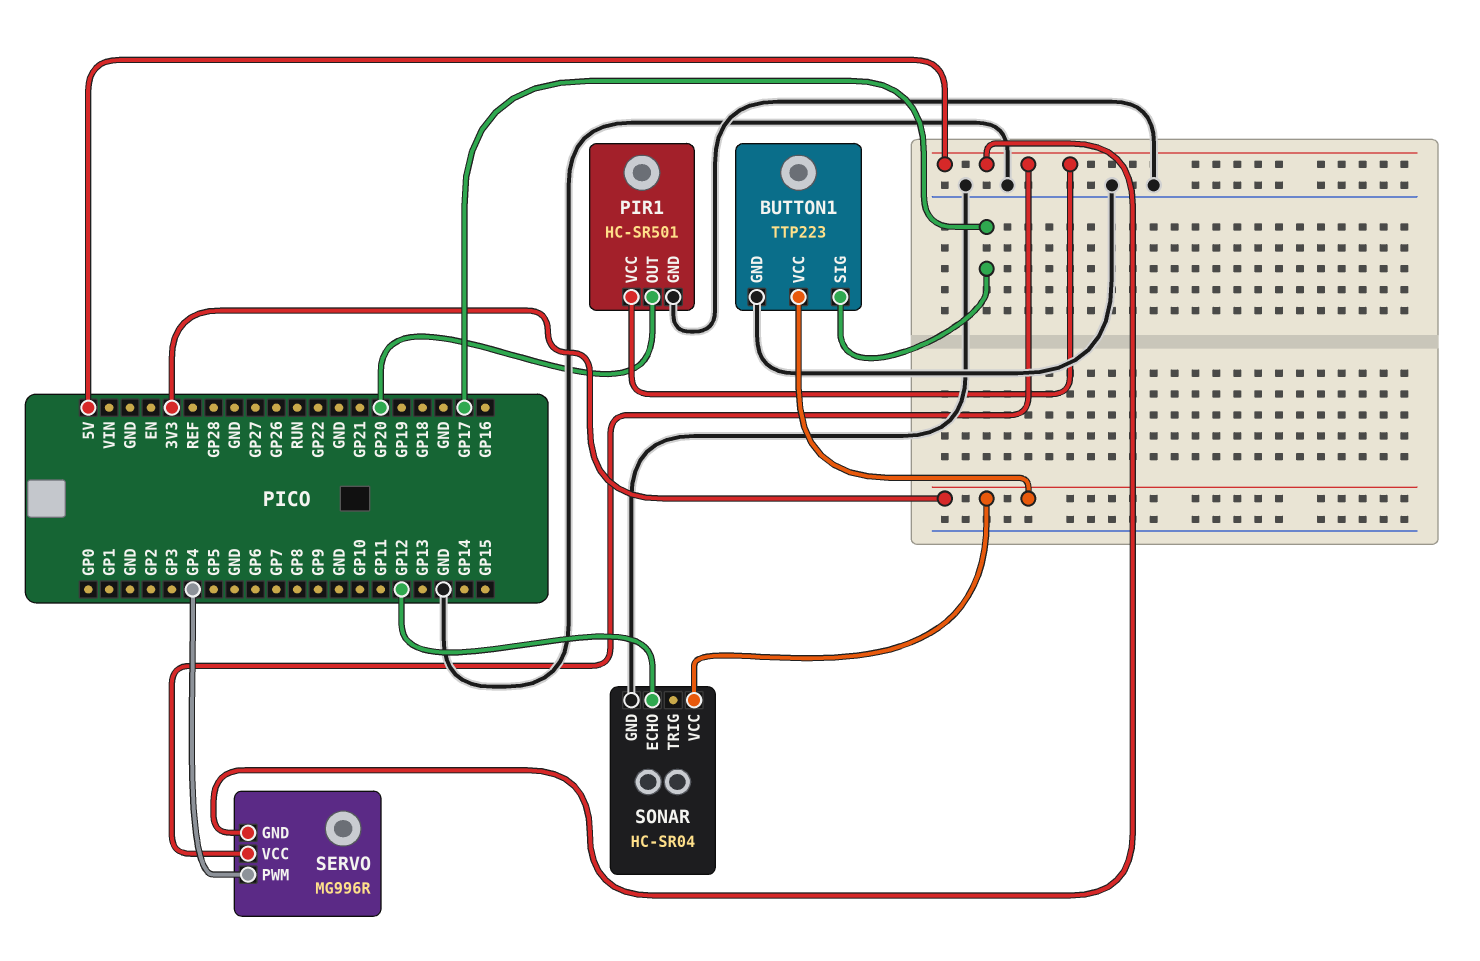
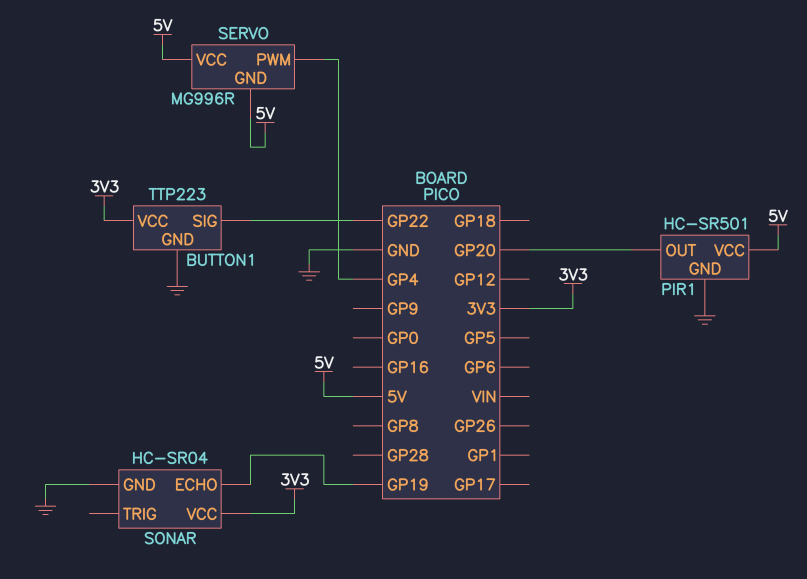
BUTTON1 pin SIG: GP17 -> GP22
SONAR pin ECHO: GP12 -> GP19

